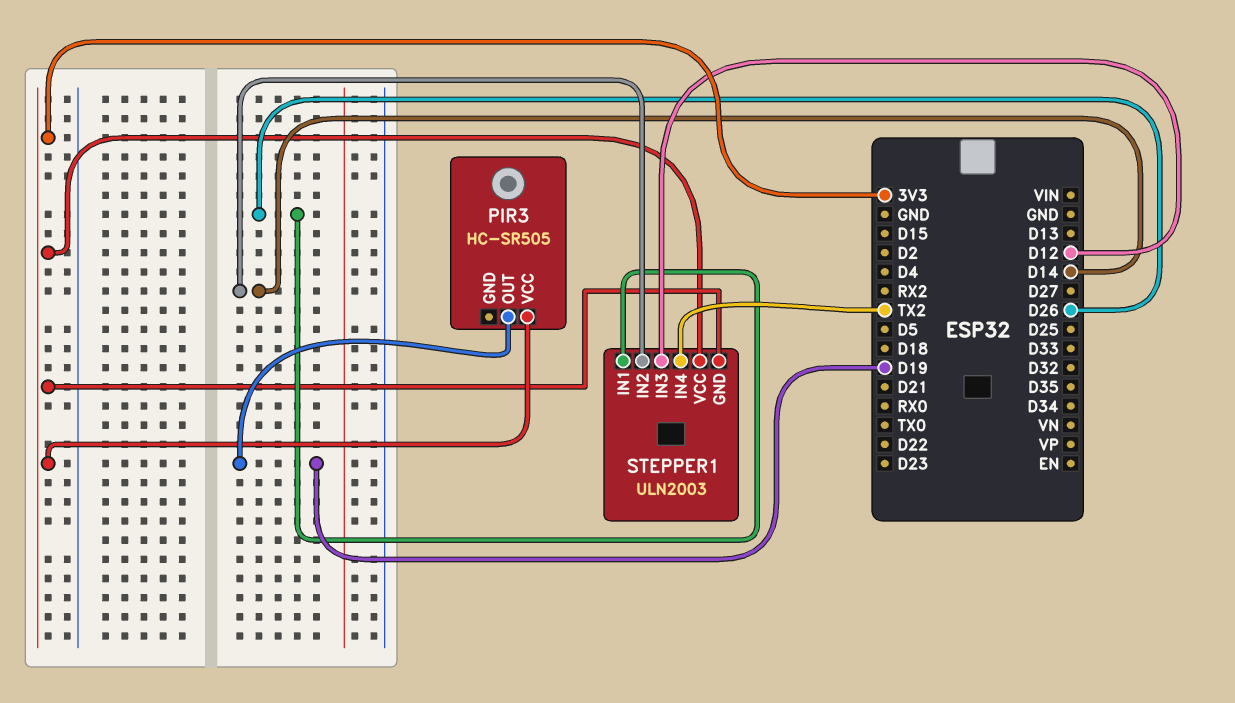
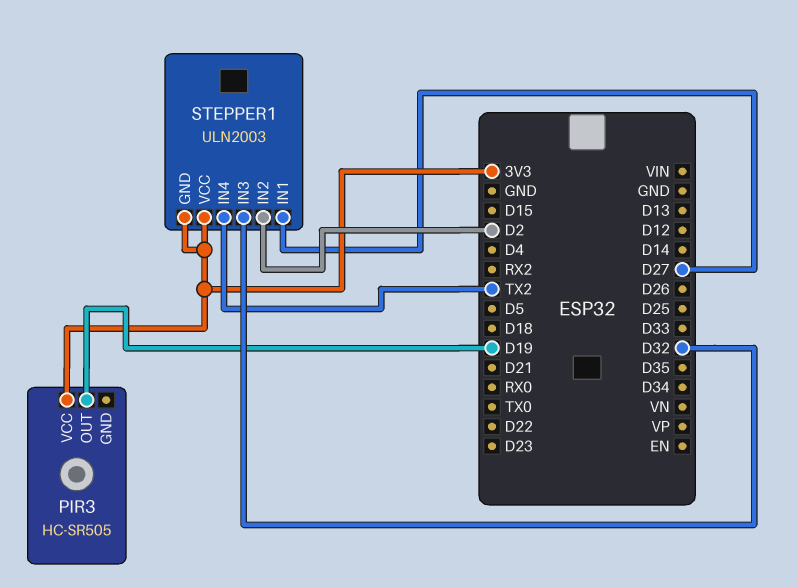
STEPPER1 pin IN1: D26 -> D27
STEPPER1 pin IN2: D14 -> D2
STEPPER1 pin IN3: D12 -> D32

